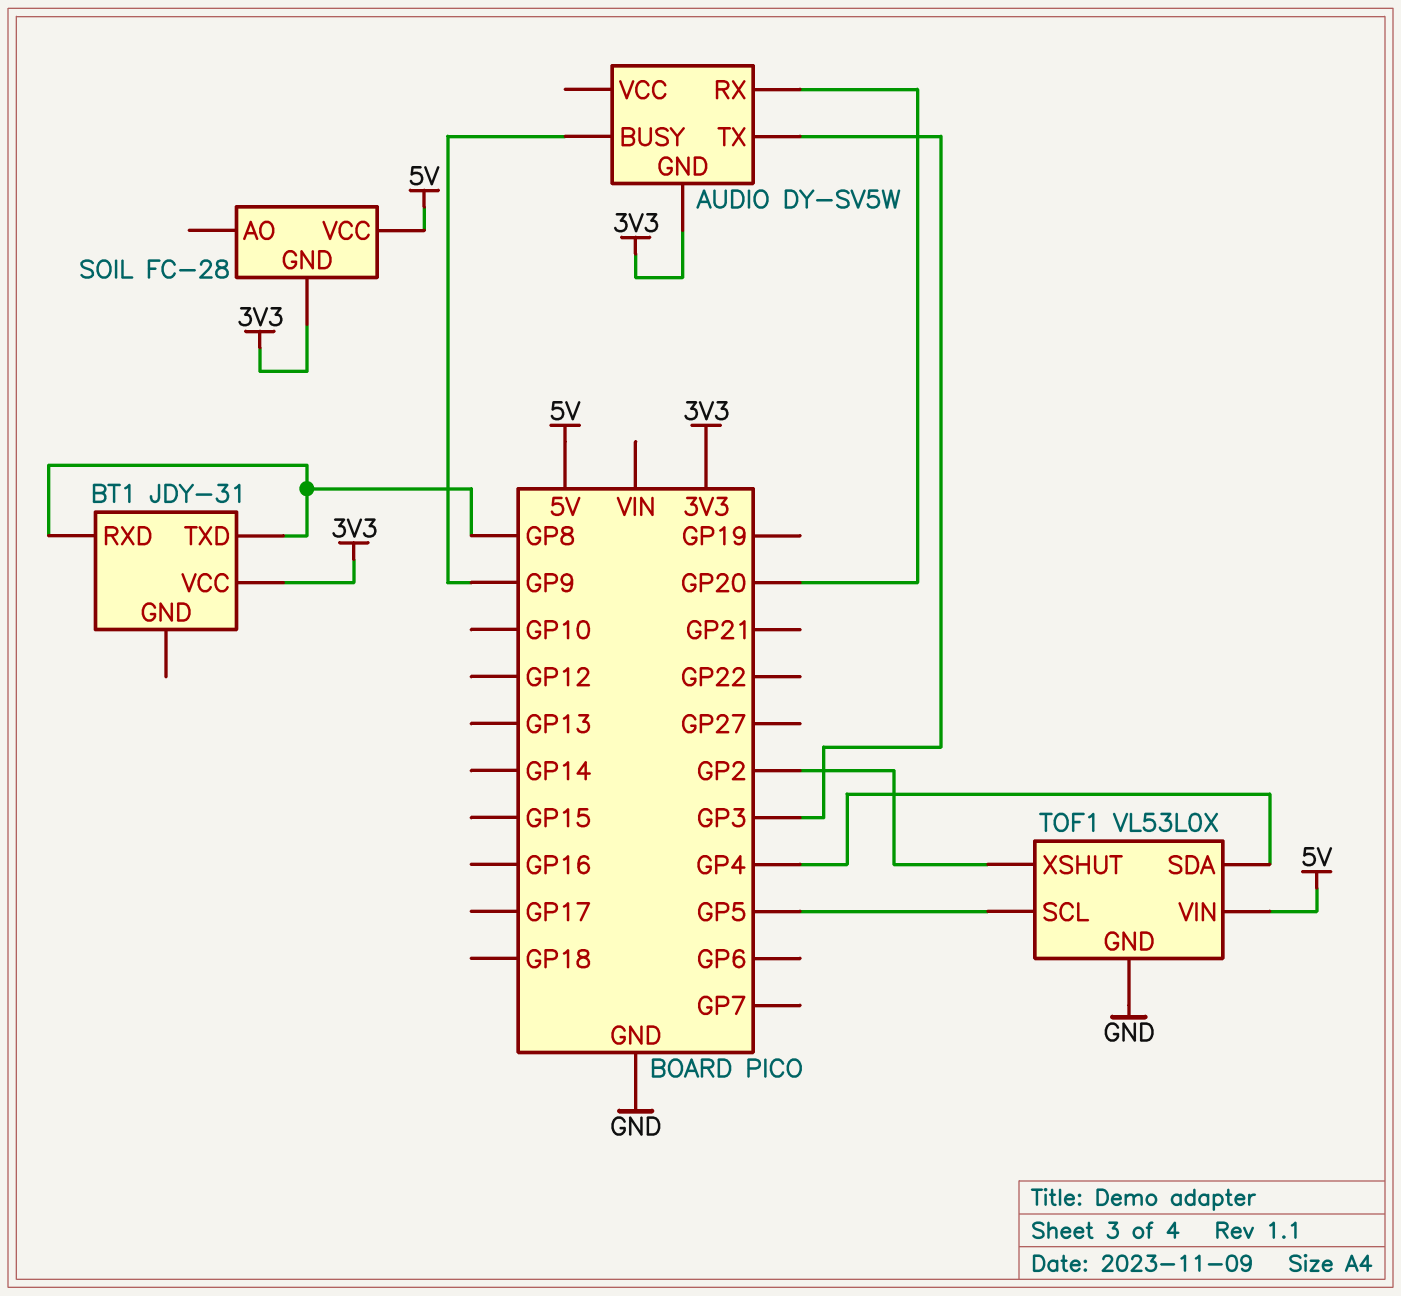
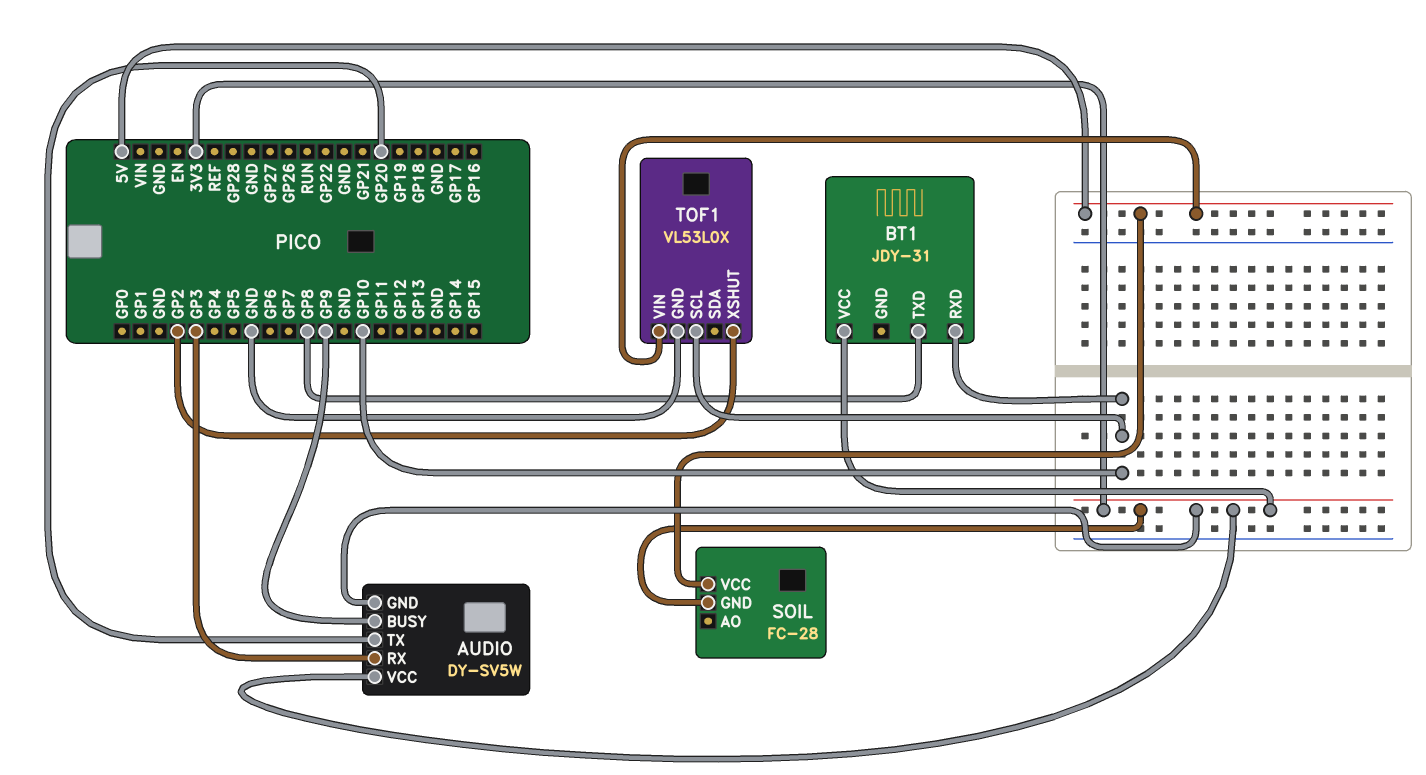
AUDIO pin RX: GP20 -> GP3
AUDIO pin TX: GP3 -> GP20
AUDIO pin VCC: none -> 3V3
BT1 pin RXD: GP8 -> GP10
TOF1 pin SCL: GP5 -> GP10
TOF1 pin SDA: GP4 -> none

